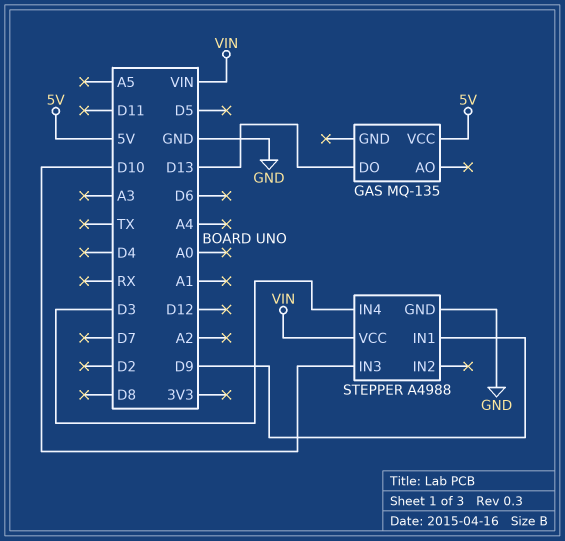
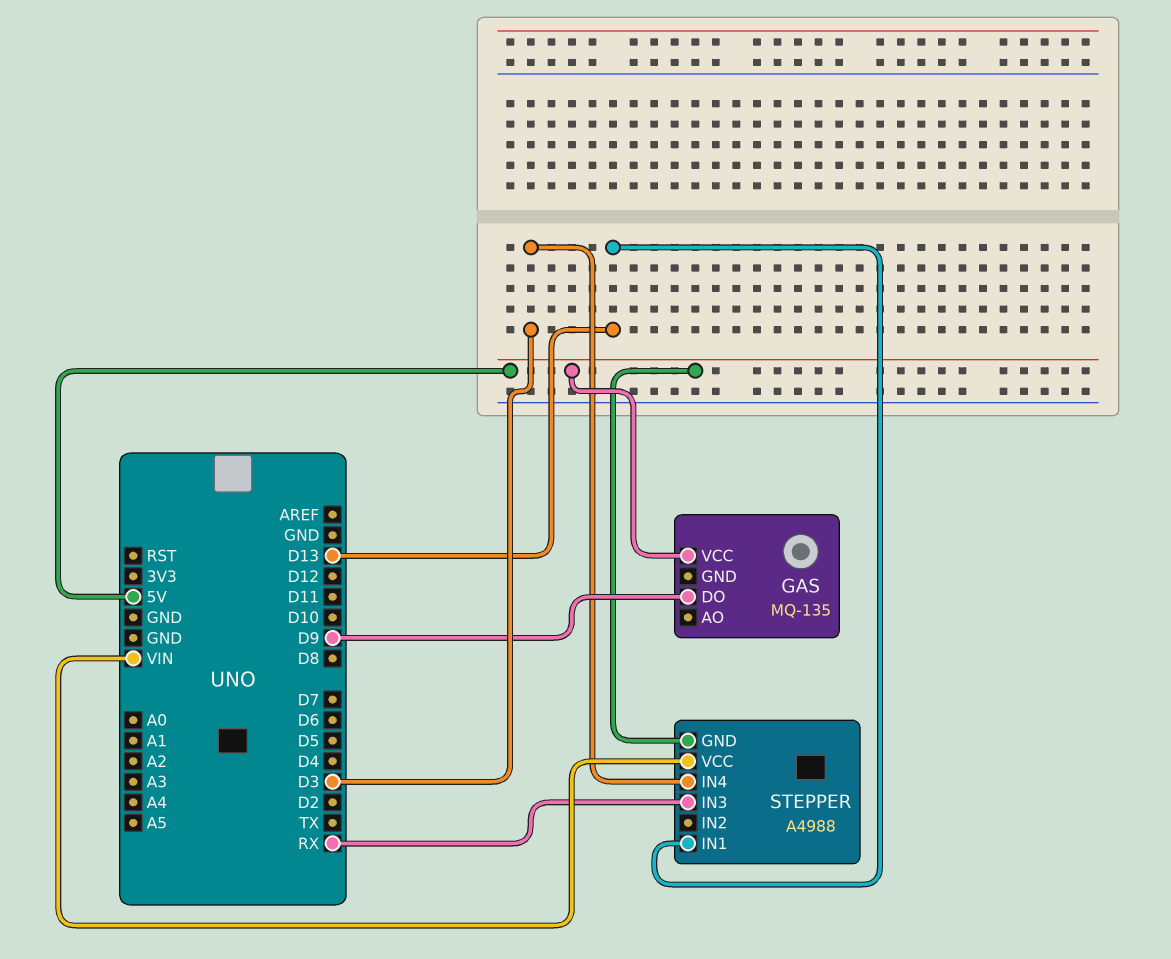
GAS pin DO: D13 -> D9
STEPPER pin GND: GND -> 5V
STEPPER pin IN1: D9 -> D13
STEPPER pin IN3: D10 -> RX

